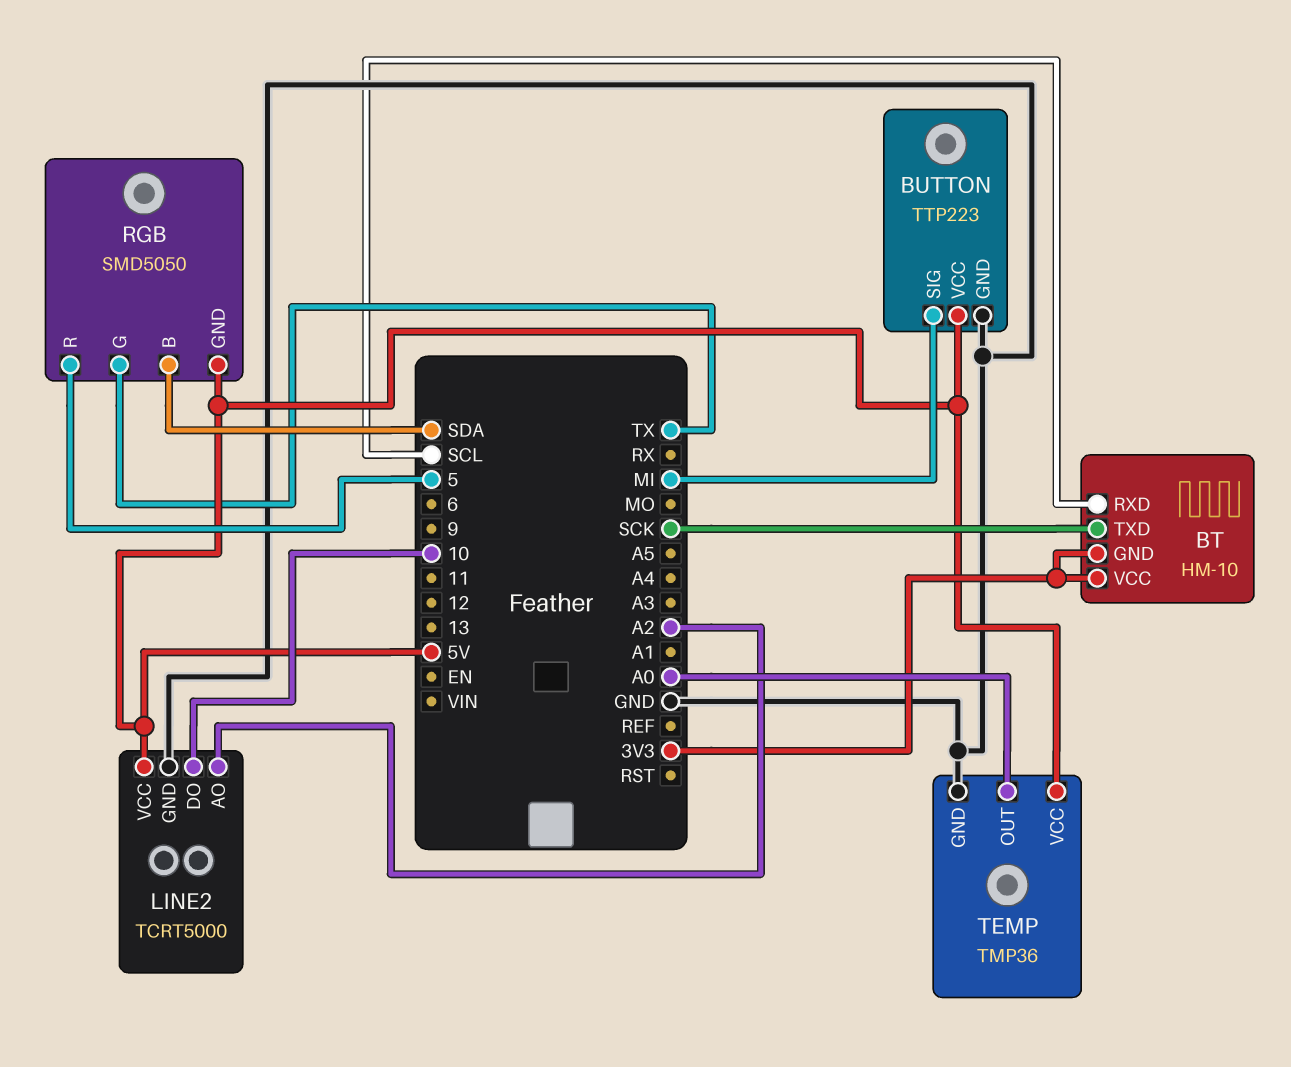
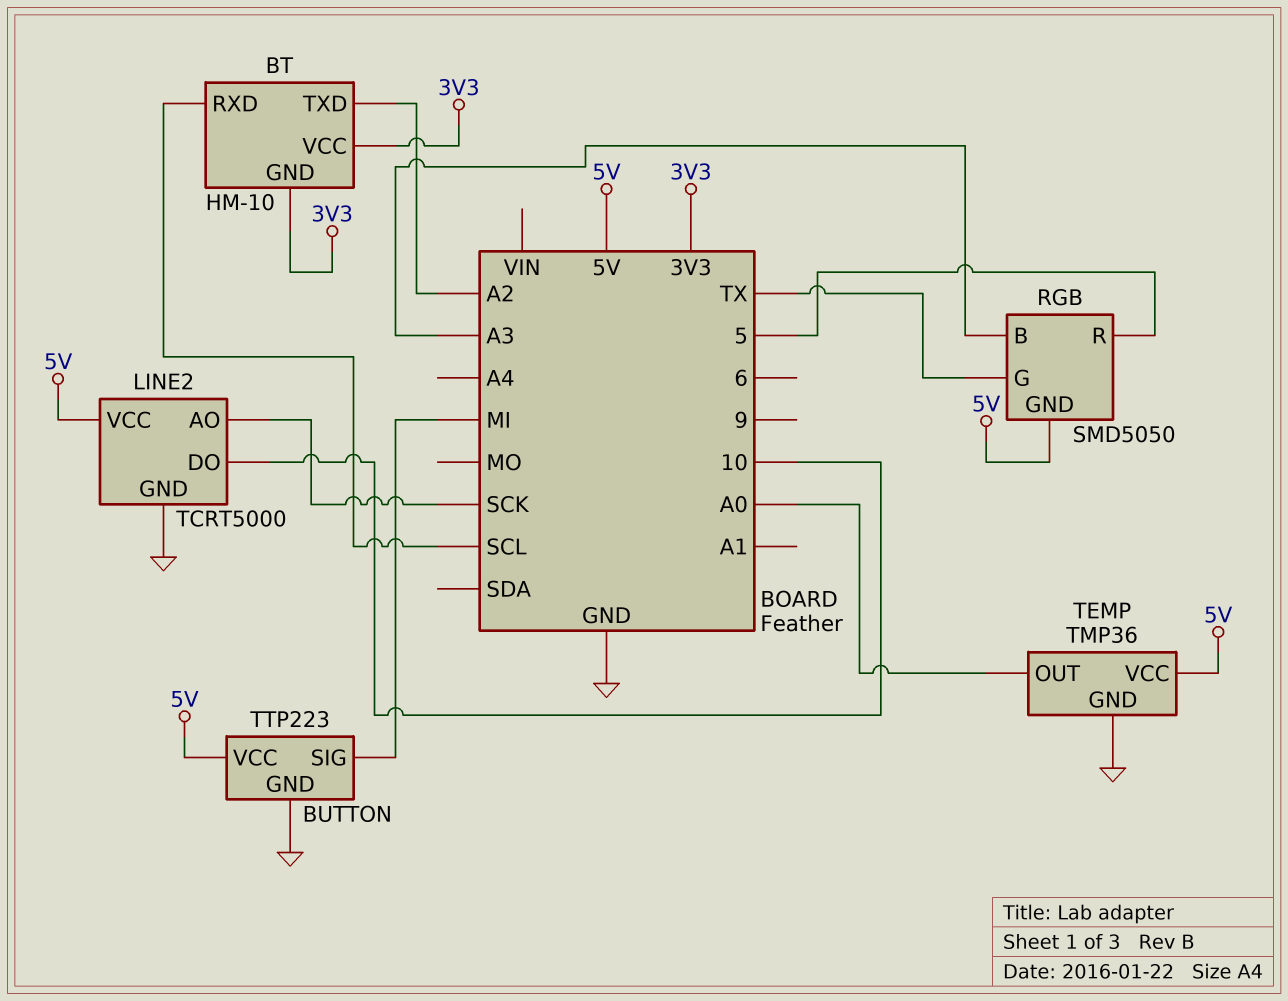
BT pin TXD: SCK -> A2
LINE2 pin AO: A2 -> SCK
RGB pin B: SDA -> A3

